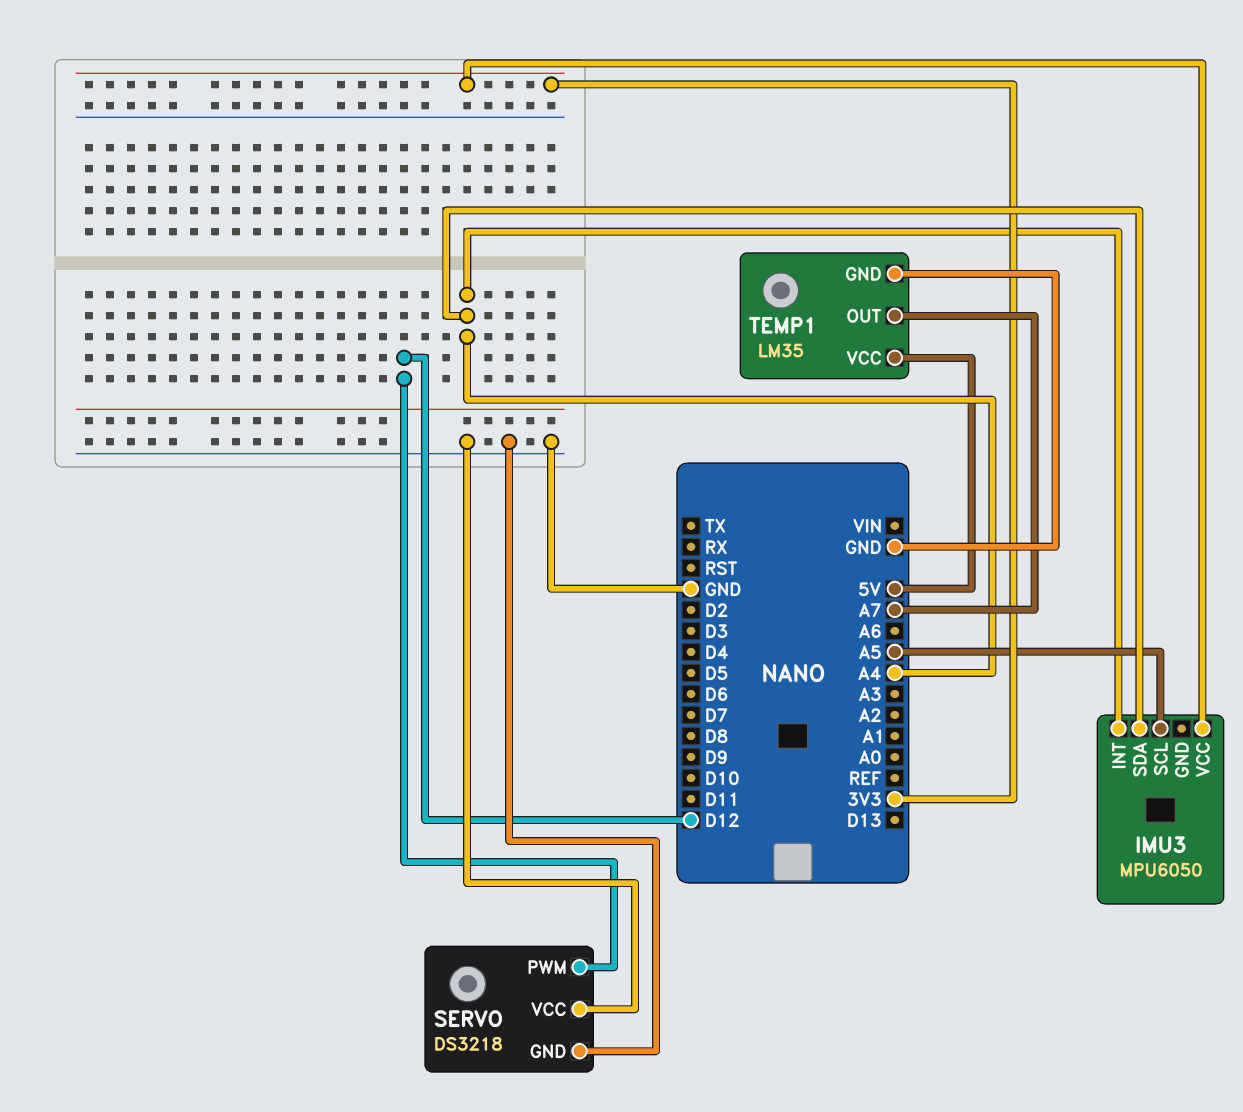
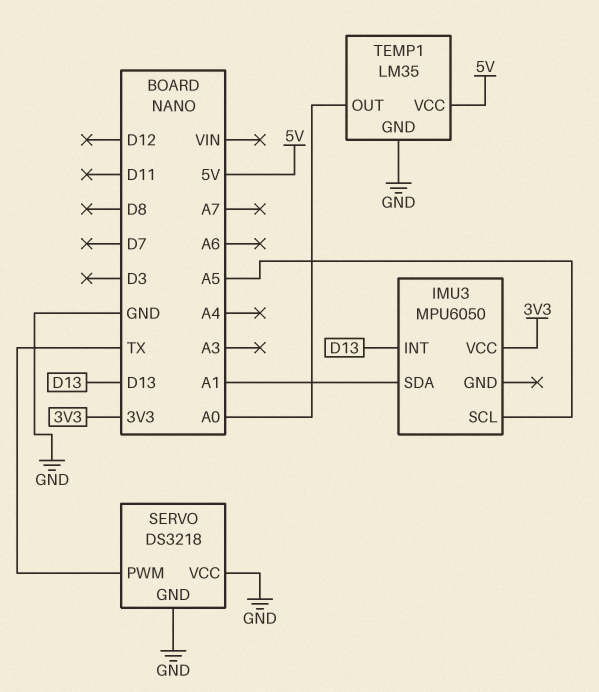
IMU3 pin INT: A4 -> D13
IMU3 pin SDA: A4 -> A1
SERVO pin PWM: D12 -> TX
TEMP1 pin OUT: A7 -> A0

